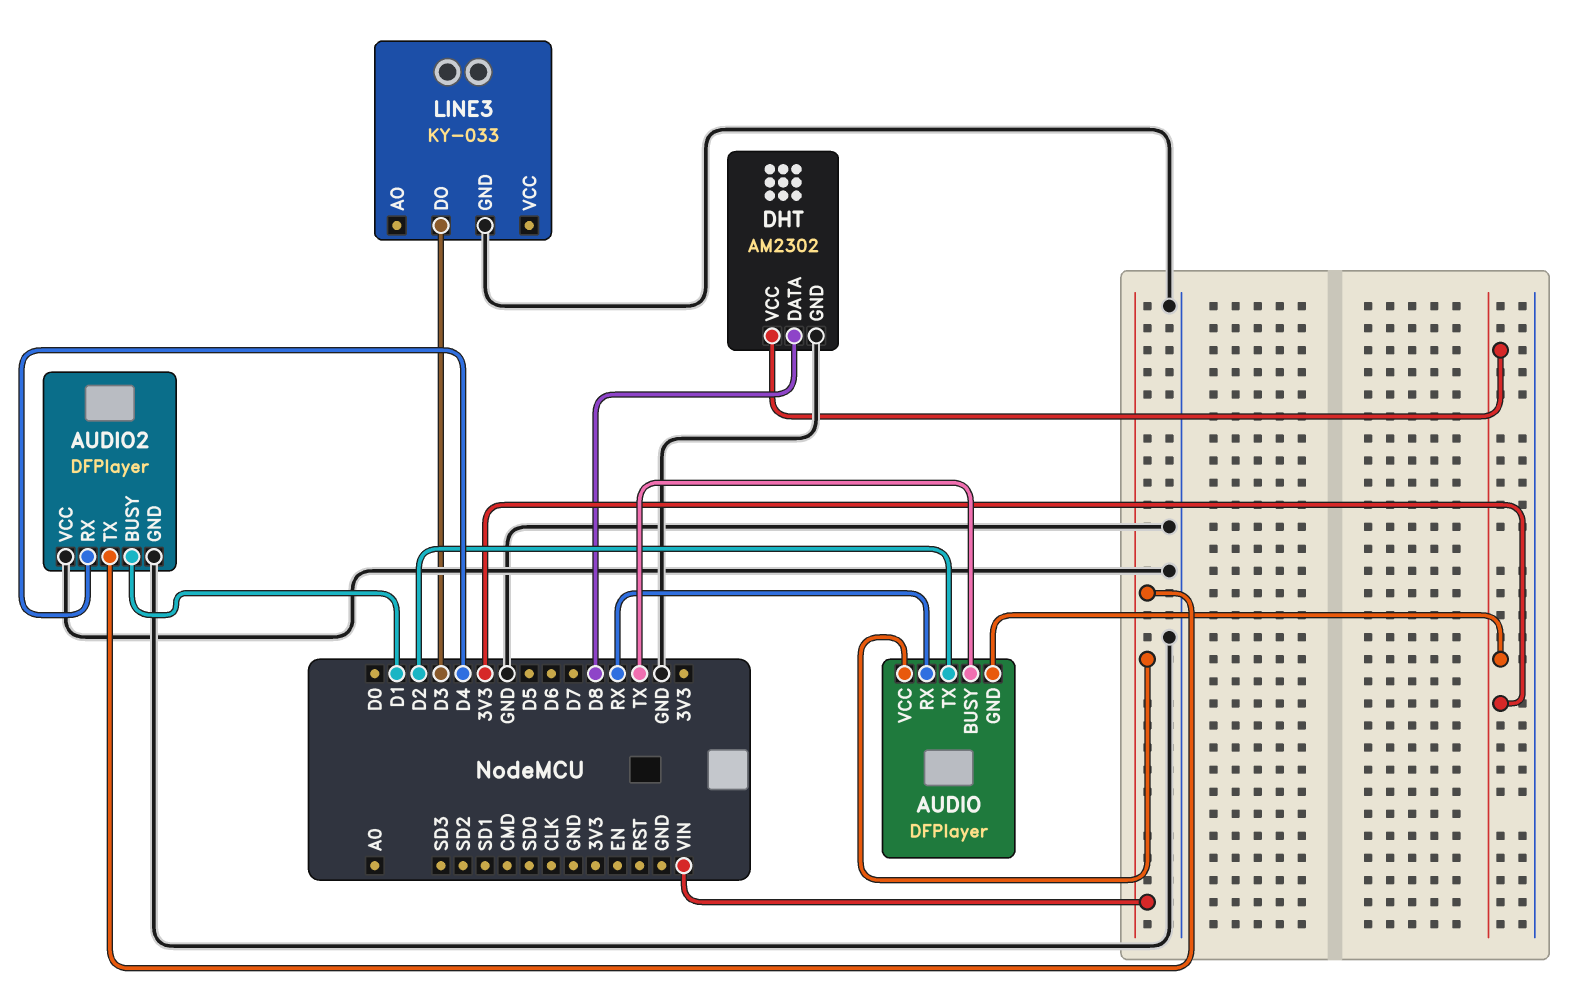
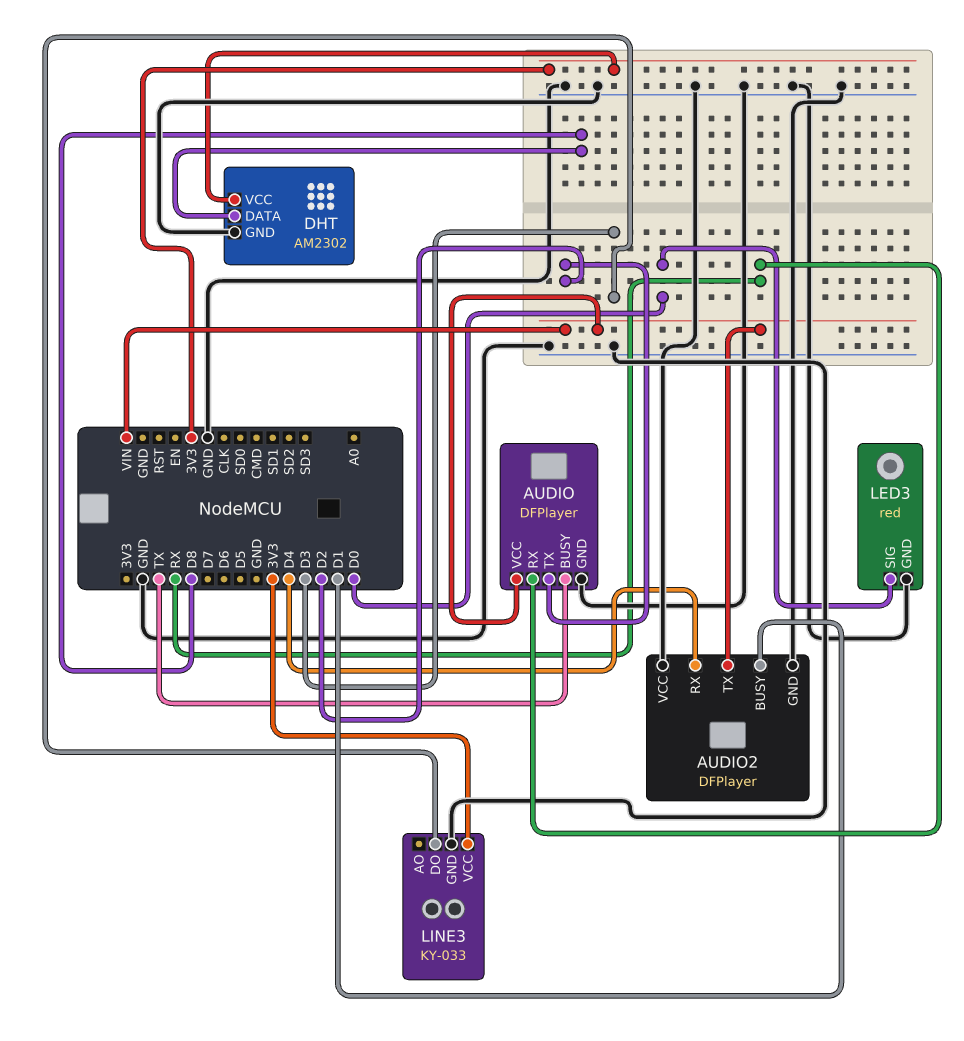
AUDIO pin GND: 3V3 -> GND
LED3: none -> red
LED3 pin GND: none -> GND
LED3 pin SIG: none -> D0
LINE3 pin VCC: none -> 3V3

